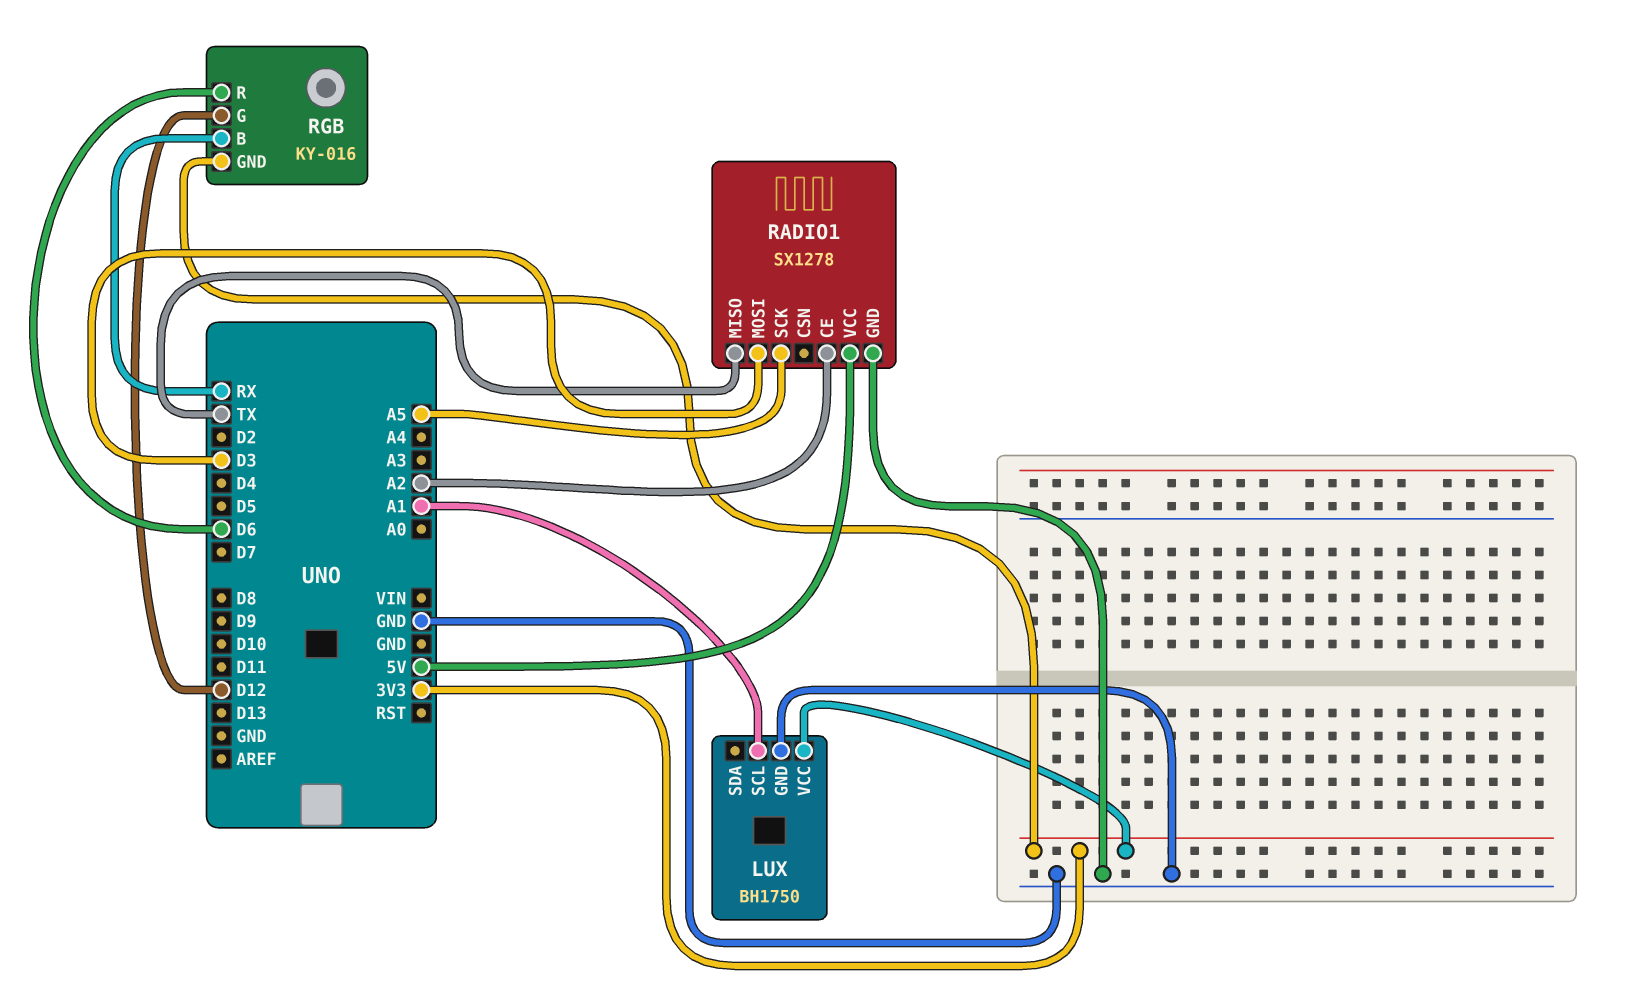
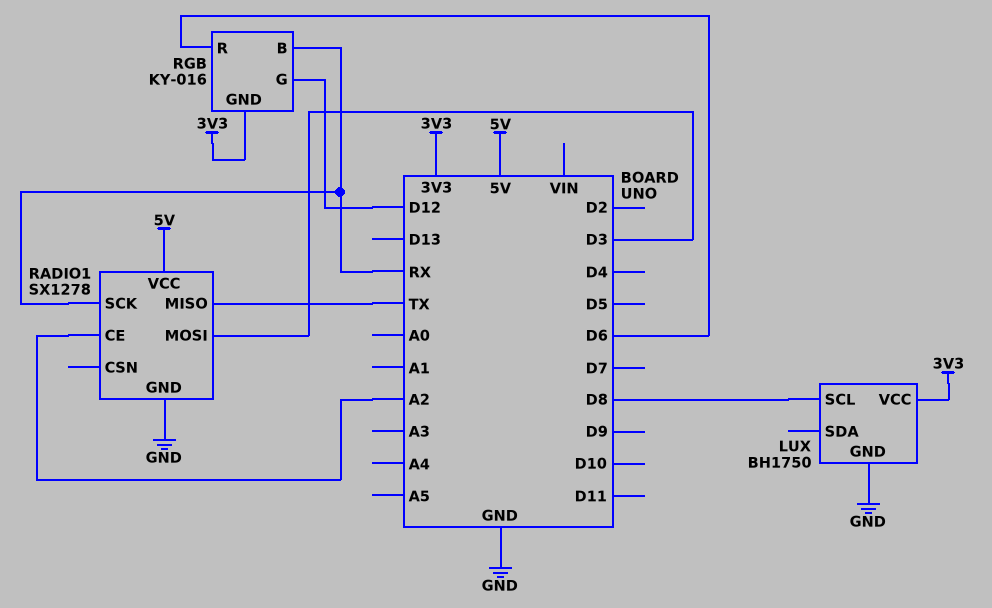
LUX pin SCL: A1 -> D8
RADIO1 pin SCK: A5 -> RX

